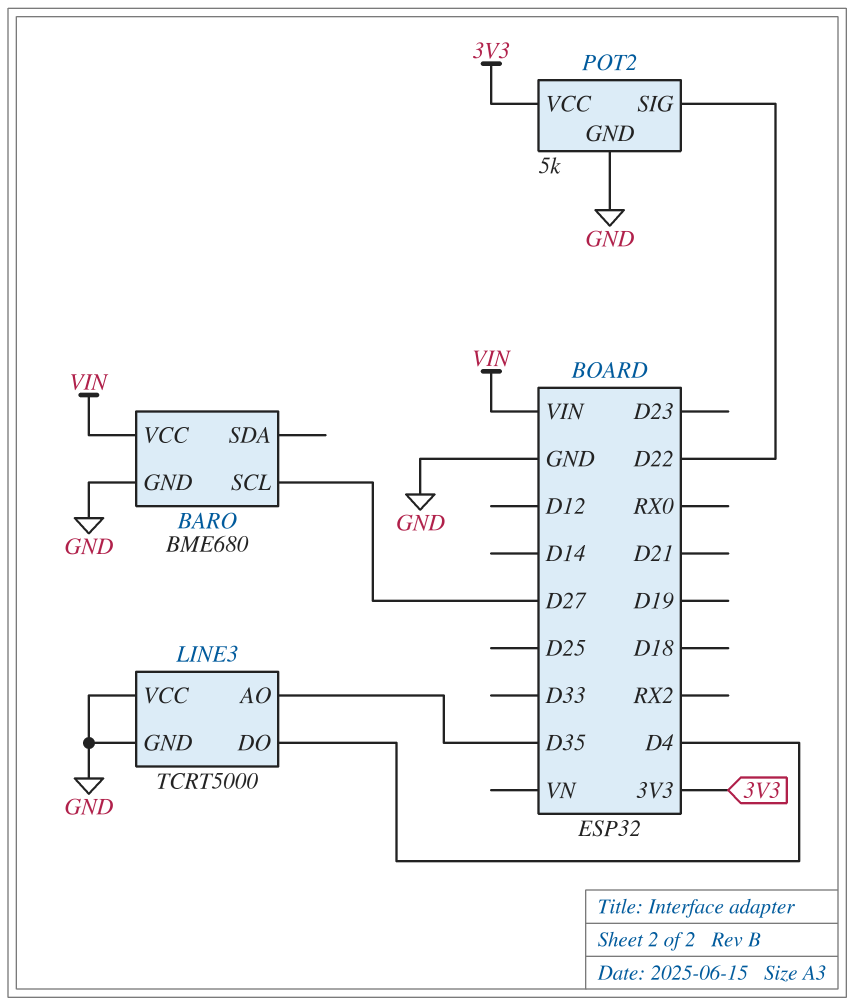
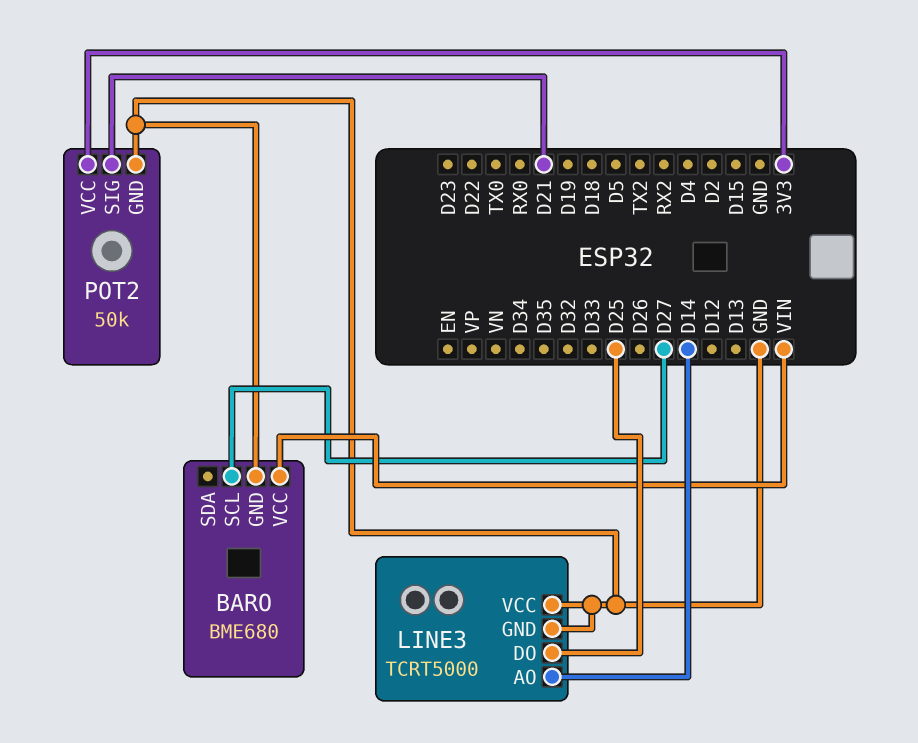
LINE3 pin AO: D35 -> D14
LINE3 pin DO: D4 -> D25
POT2: 5k -> 50k
POT2 pin SIG: D22 -> D21

